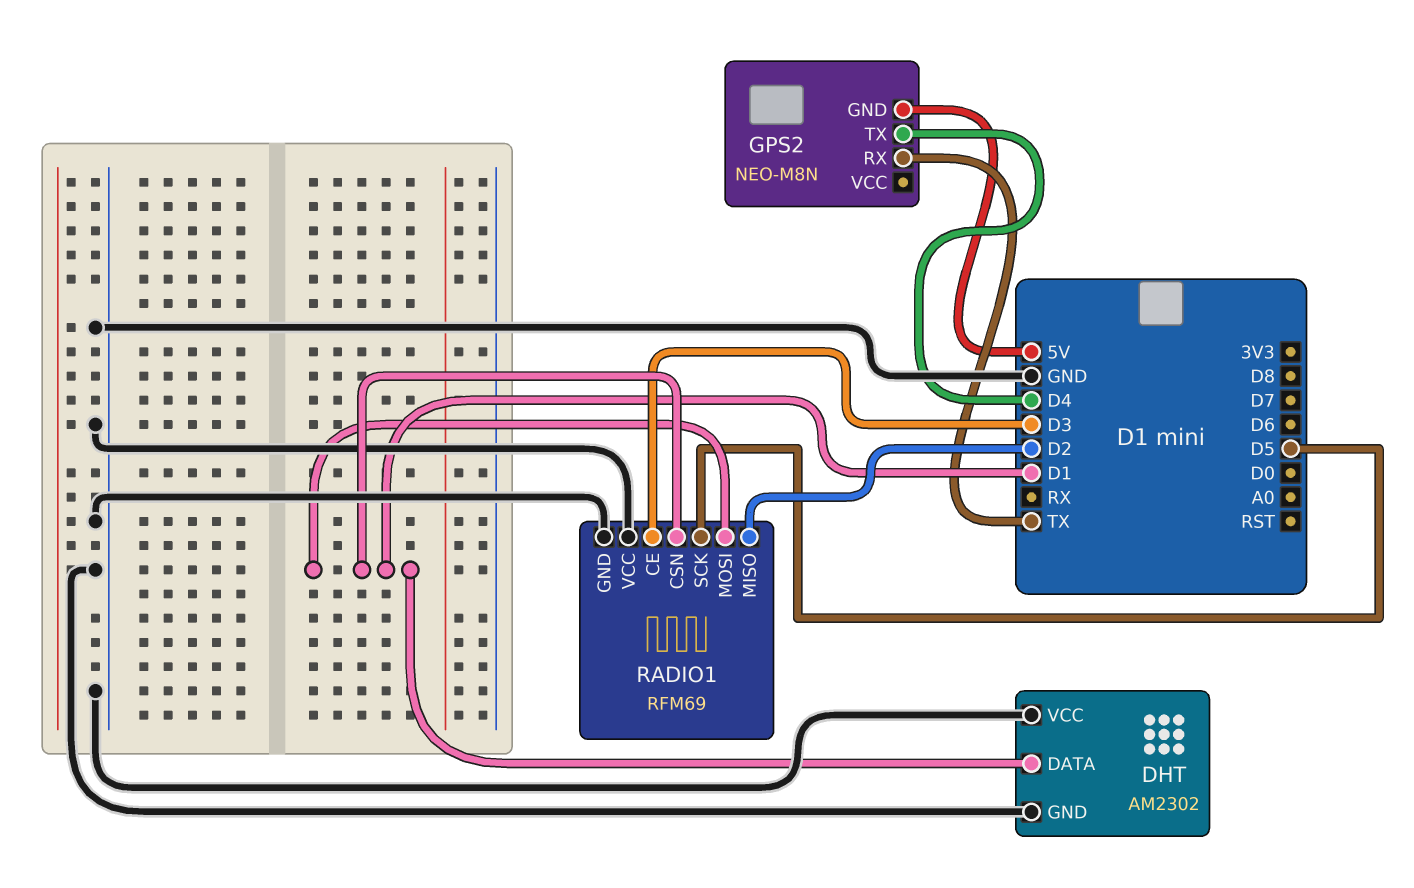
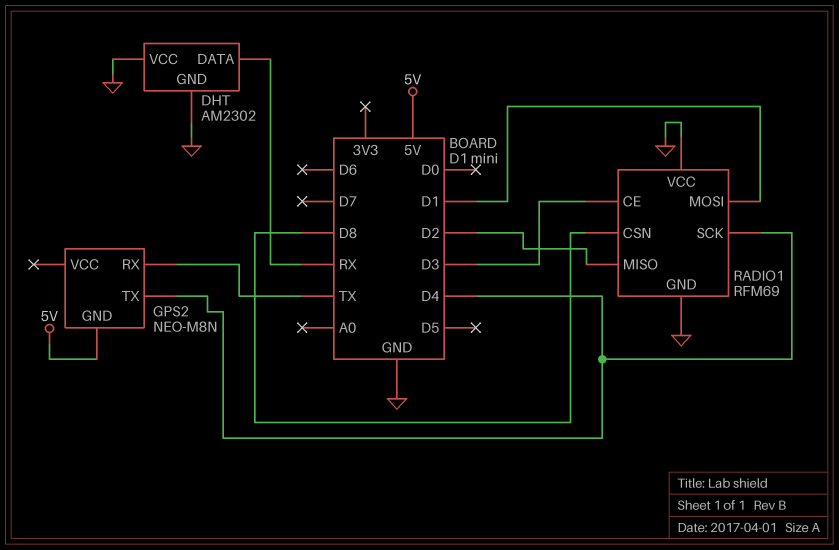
DHT pin DATA: D1 -> RX
RADIO1 pin CSN: D1 -> D8
RADIO1 pin SCK: D5 -> D4

